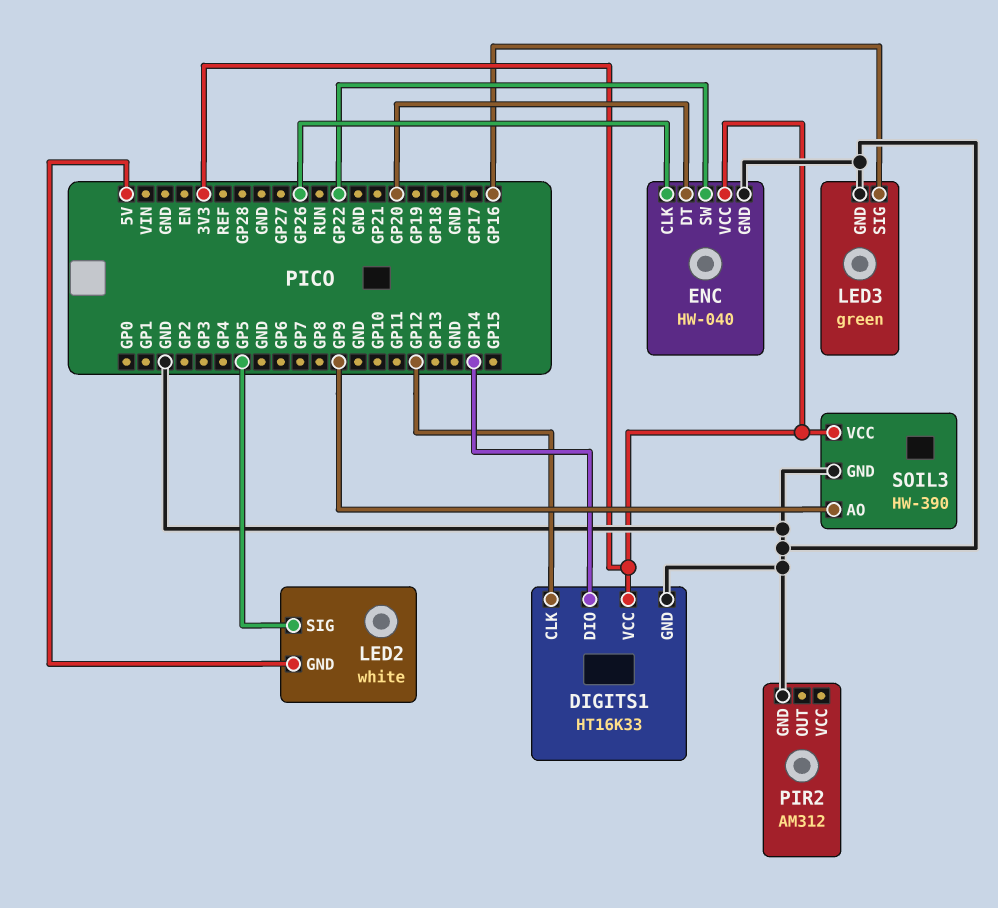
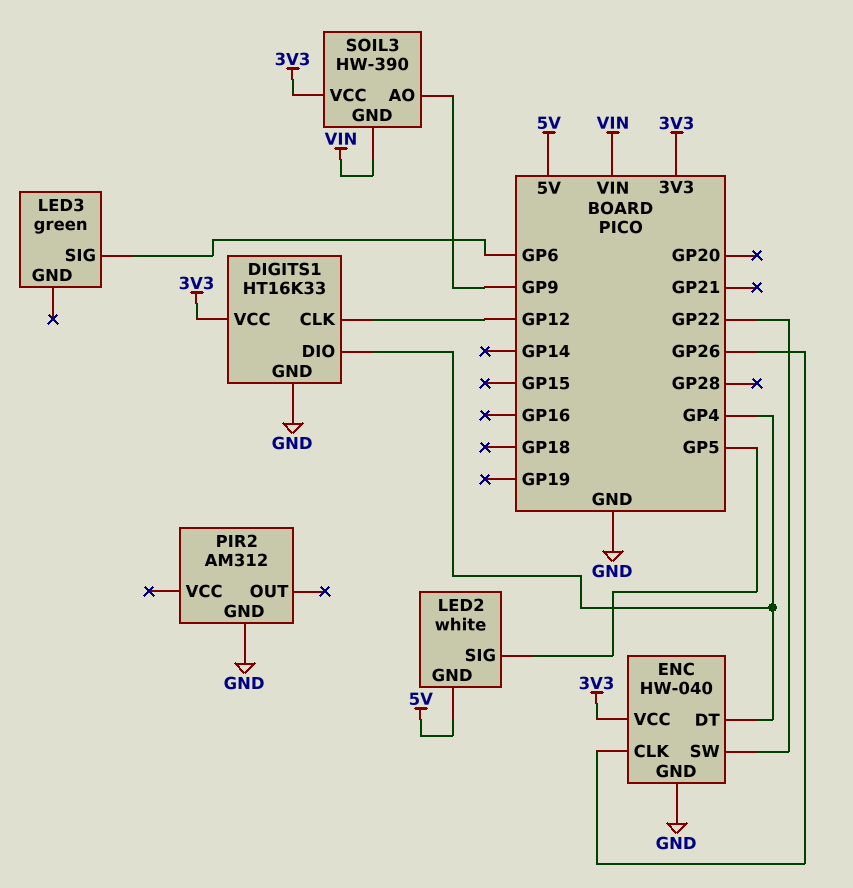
DIGITS1 pin DIO: GP14 -> GP4
ENC pin DT: GP20 -> GP4
LED3 pin GND: GND -> none
LED3 pin SIG: GP16 -> GP6
SOIL3 pin GND: GND -> VIN

